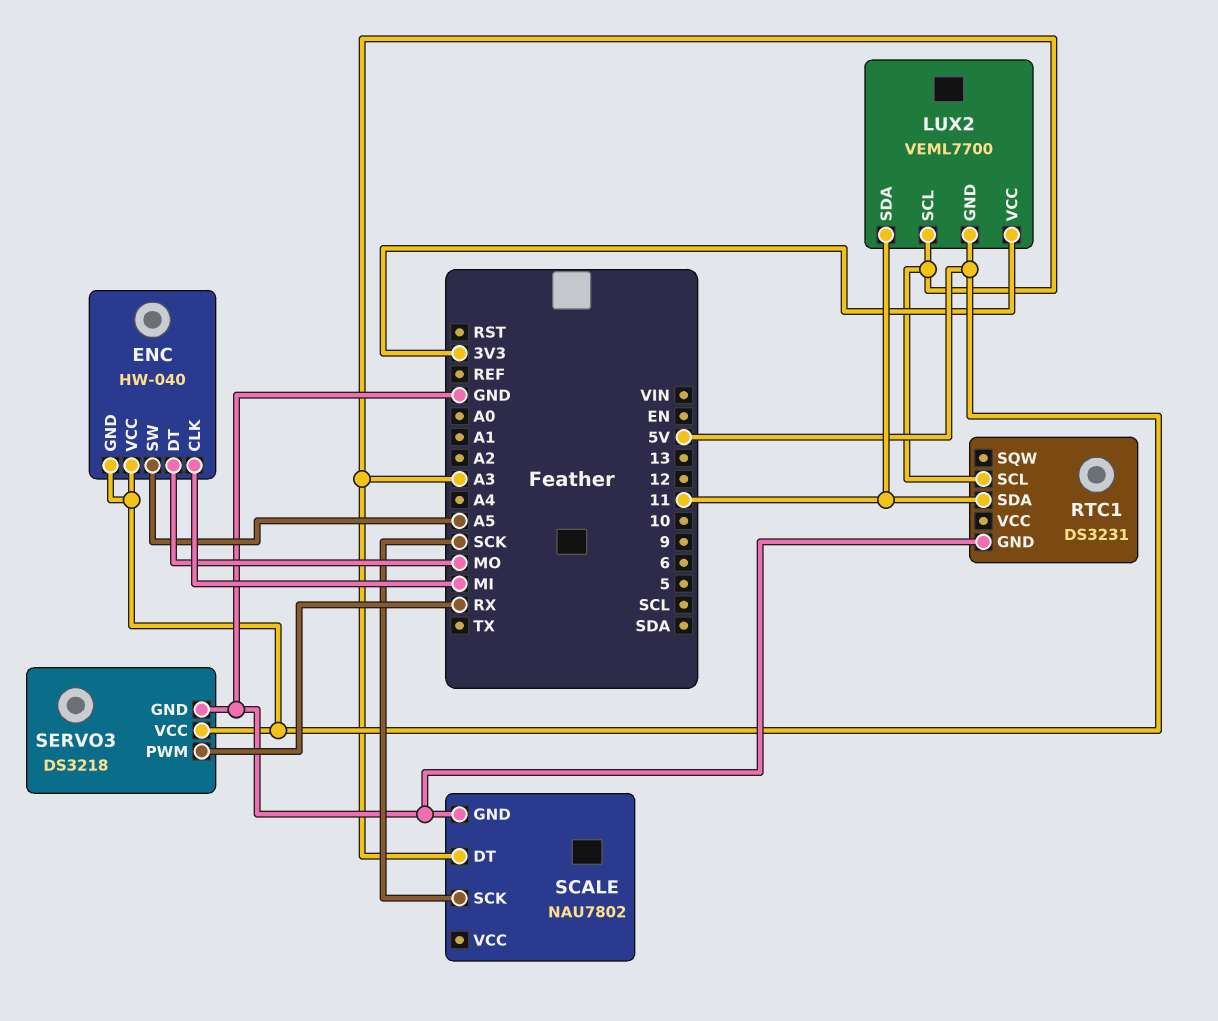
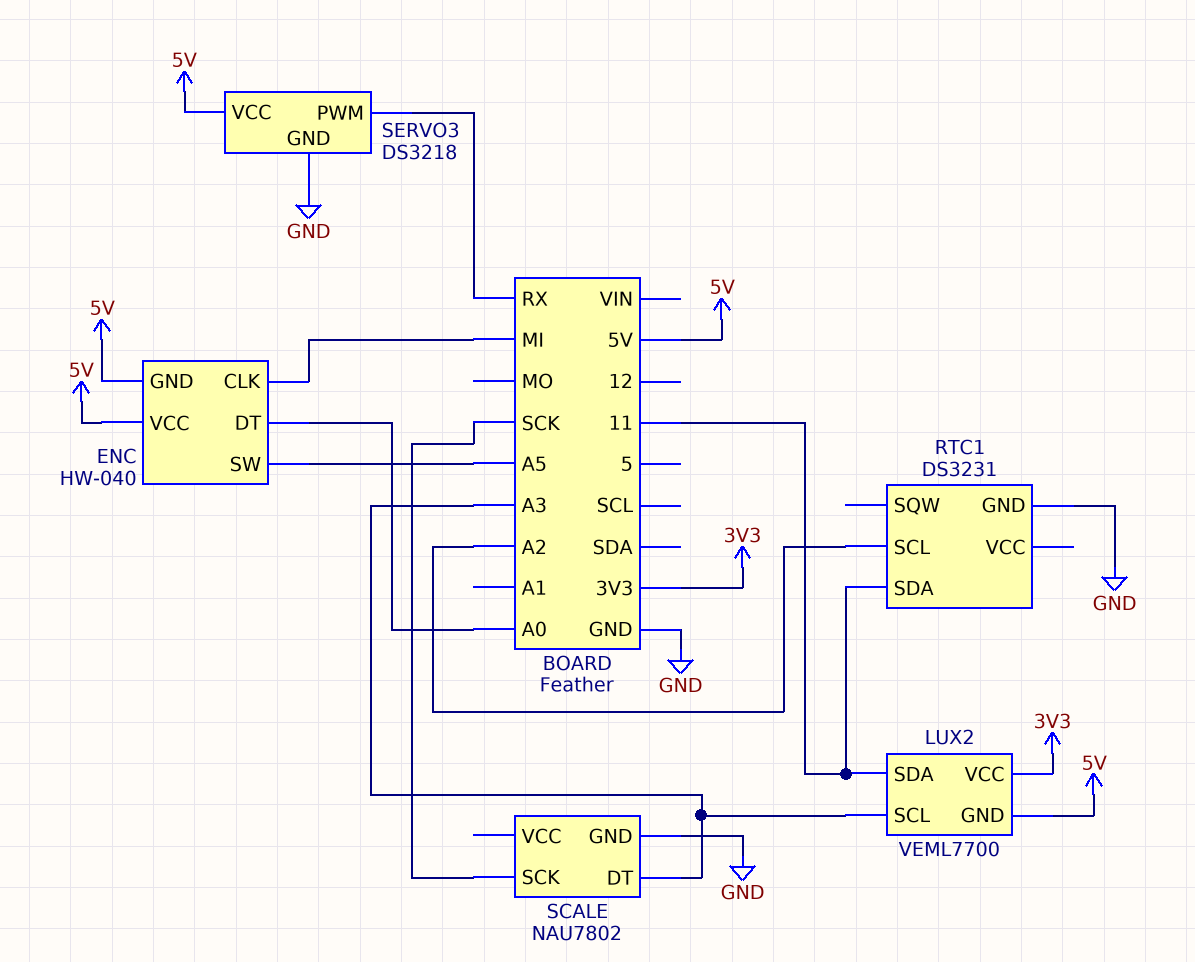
ENC pin DT: MO -> A0
RTC1 pin SCL: A3 -> A2

